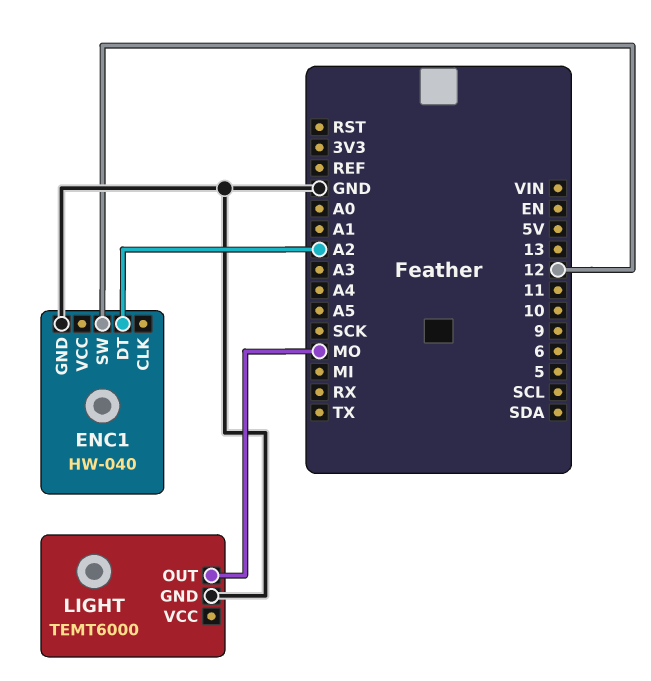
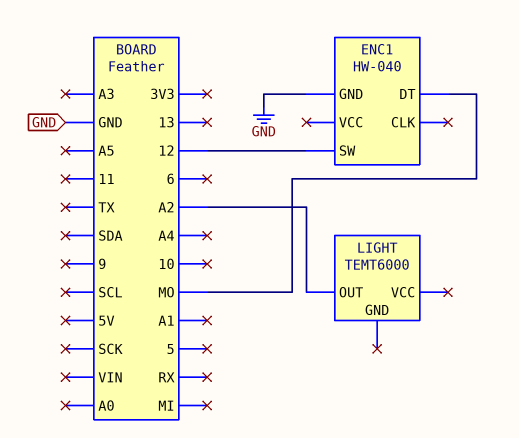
ENC1 pin DT: A2 -> MO
LIGHT pin GND: GND -> none
LIGHT pin OUT: MO -> A2

